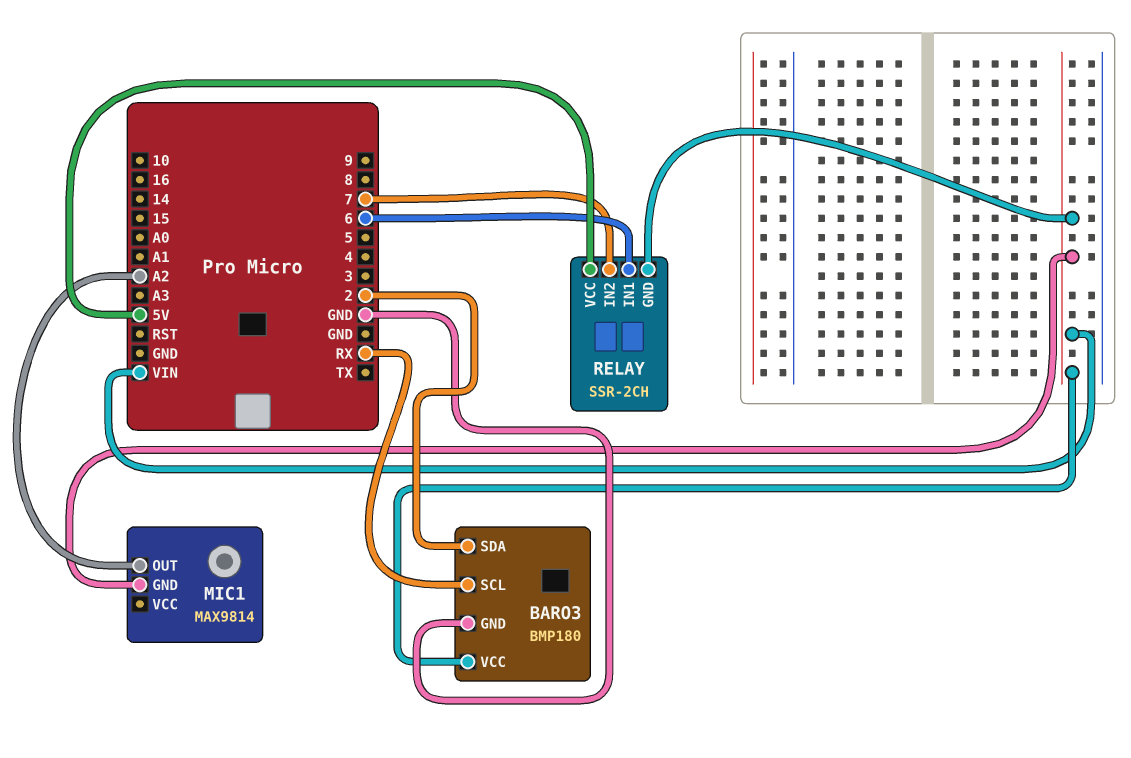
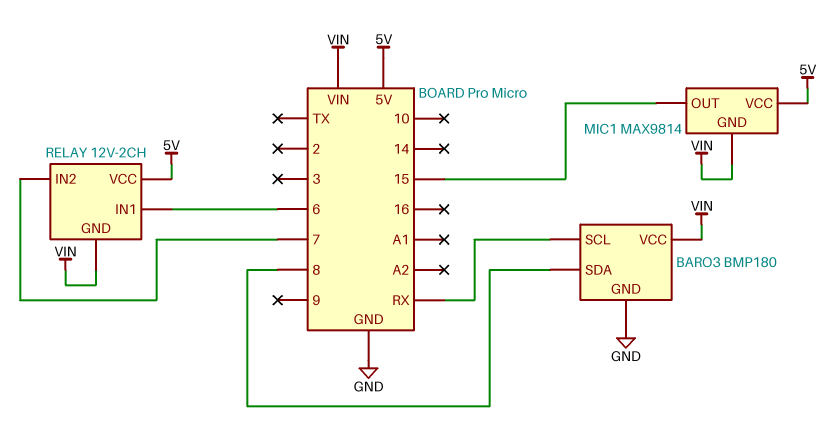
BARO3 pin SDA: 2 -> 8
MIC1 pin OUT: A2 -> 15
MIC1 pin VCC: none -> 5V
RELAY: SSR-2CH -> 12V-2CH

